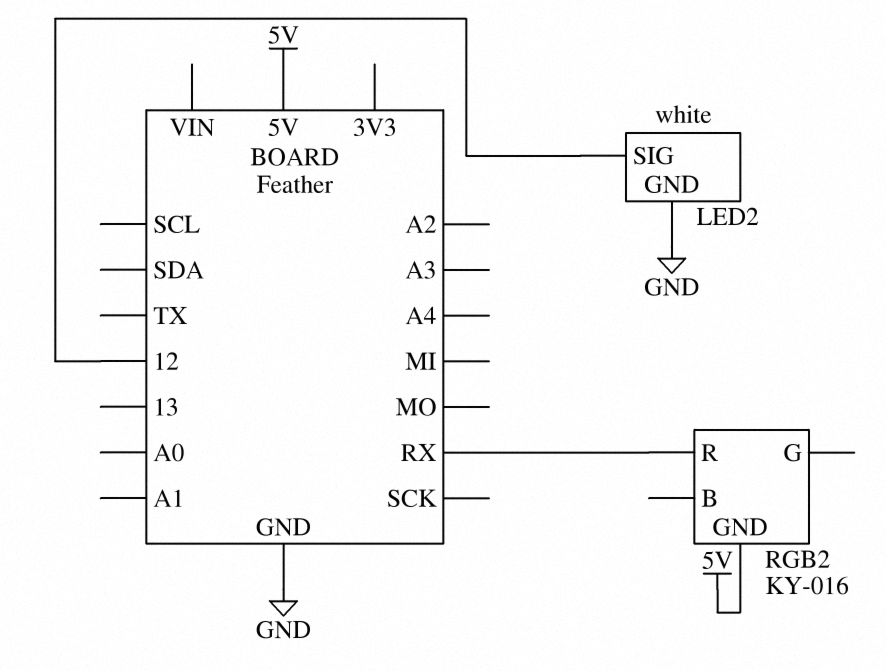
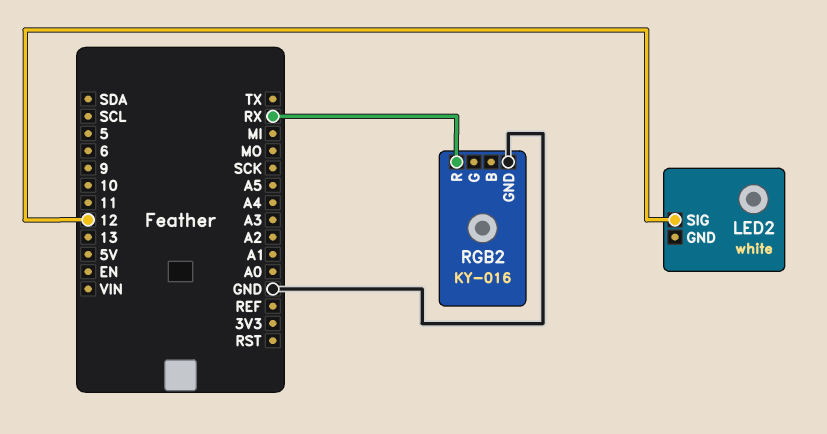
LED2 pin GND: GND -> none
RGB2 pin GND: 5V -> GND

